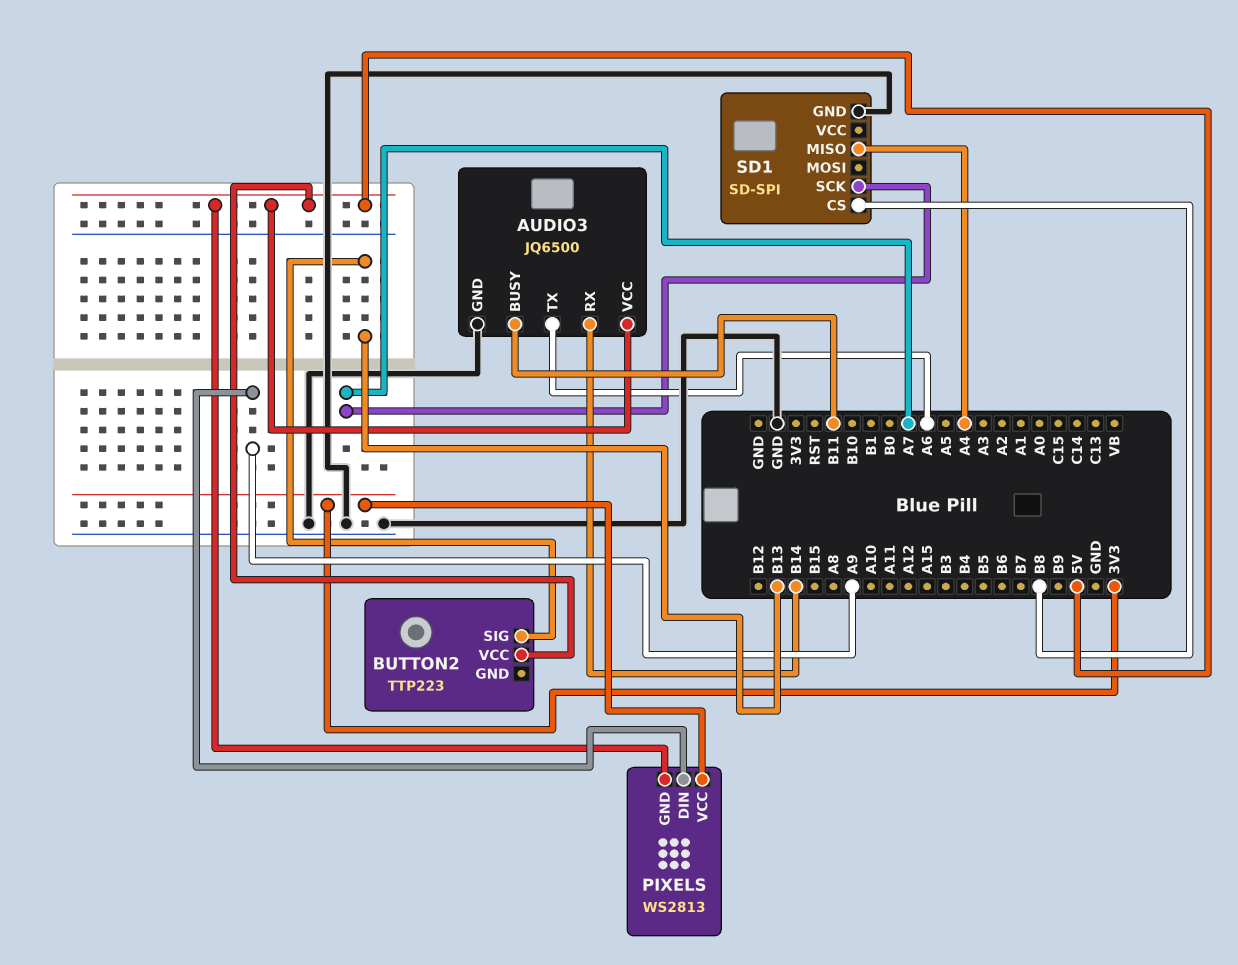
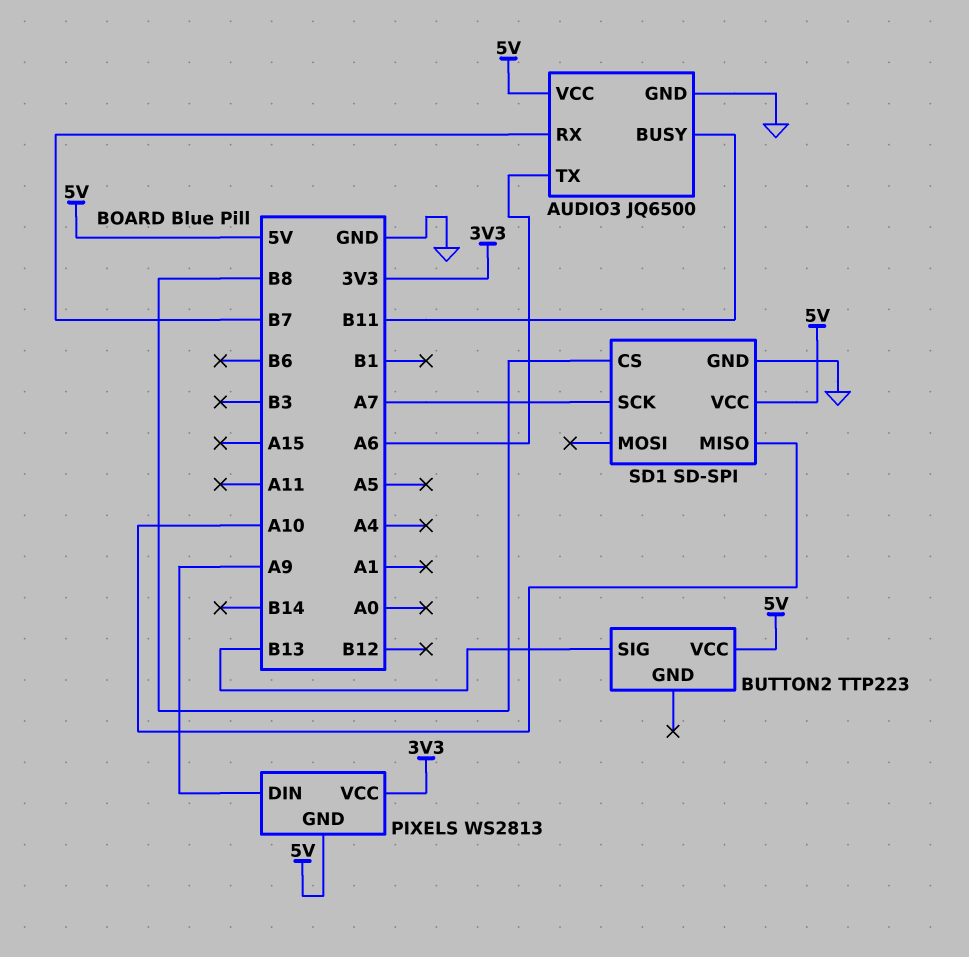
AUDIO3 pin RX: B14 -> B7
SD1 pin MISO: A4 -> A10
SD1 pin VCC: none -> 5V

